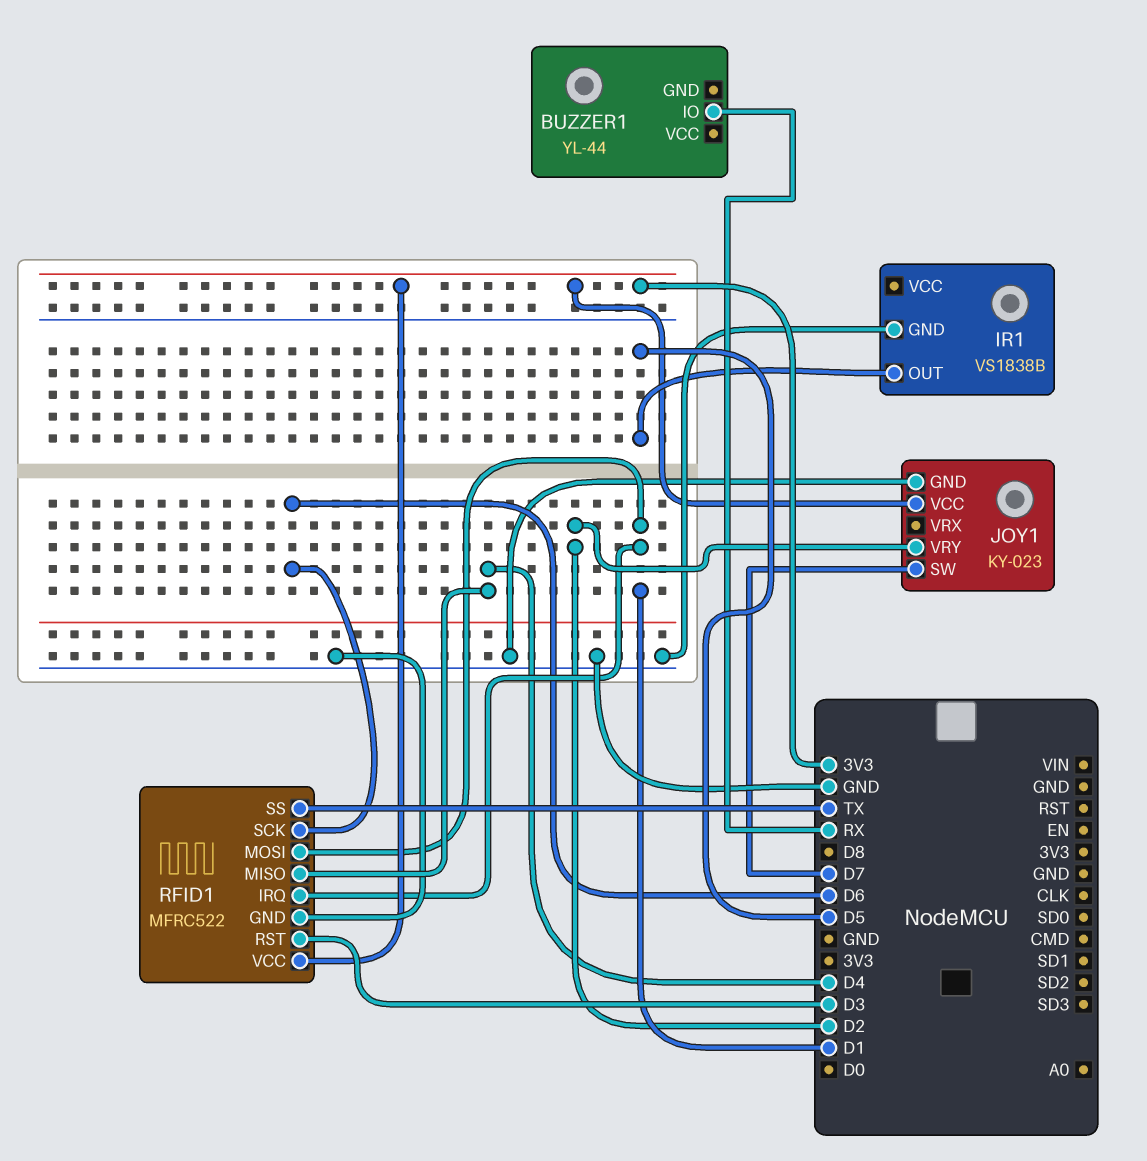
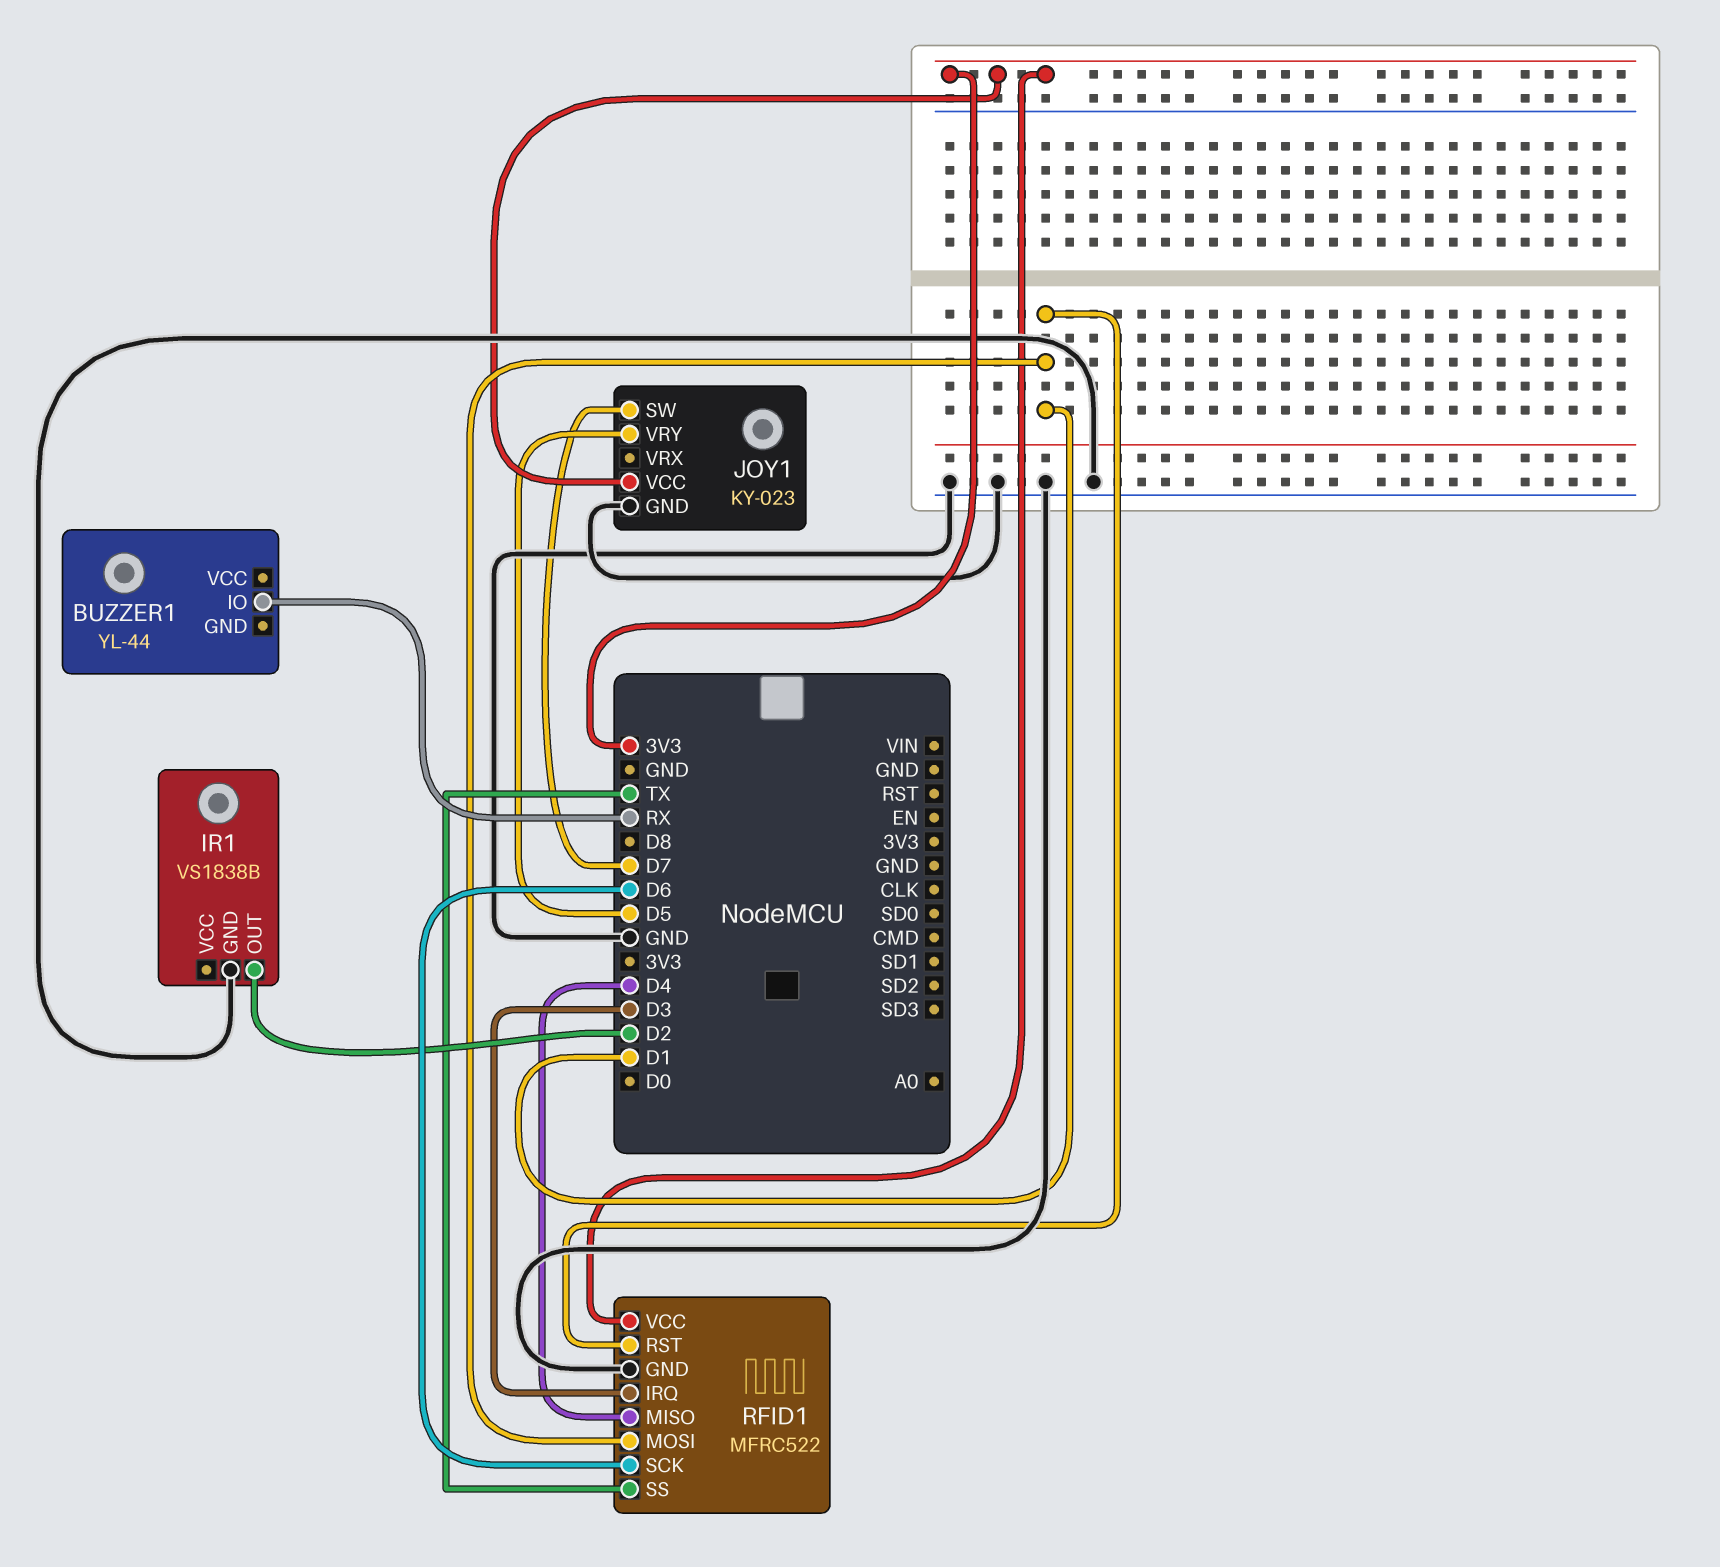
IR1 pin OUT: D5 -> D2
JOY1 pin VRY: D2 -> D5
RFID1 pin IRQ: D1 -> D3
RFID1 pin RST: D3 -> D1

